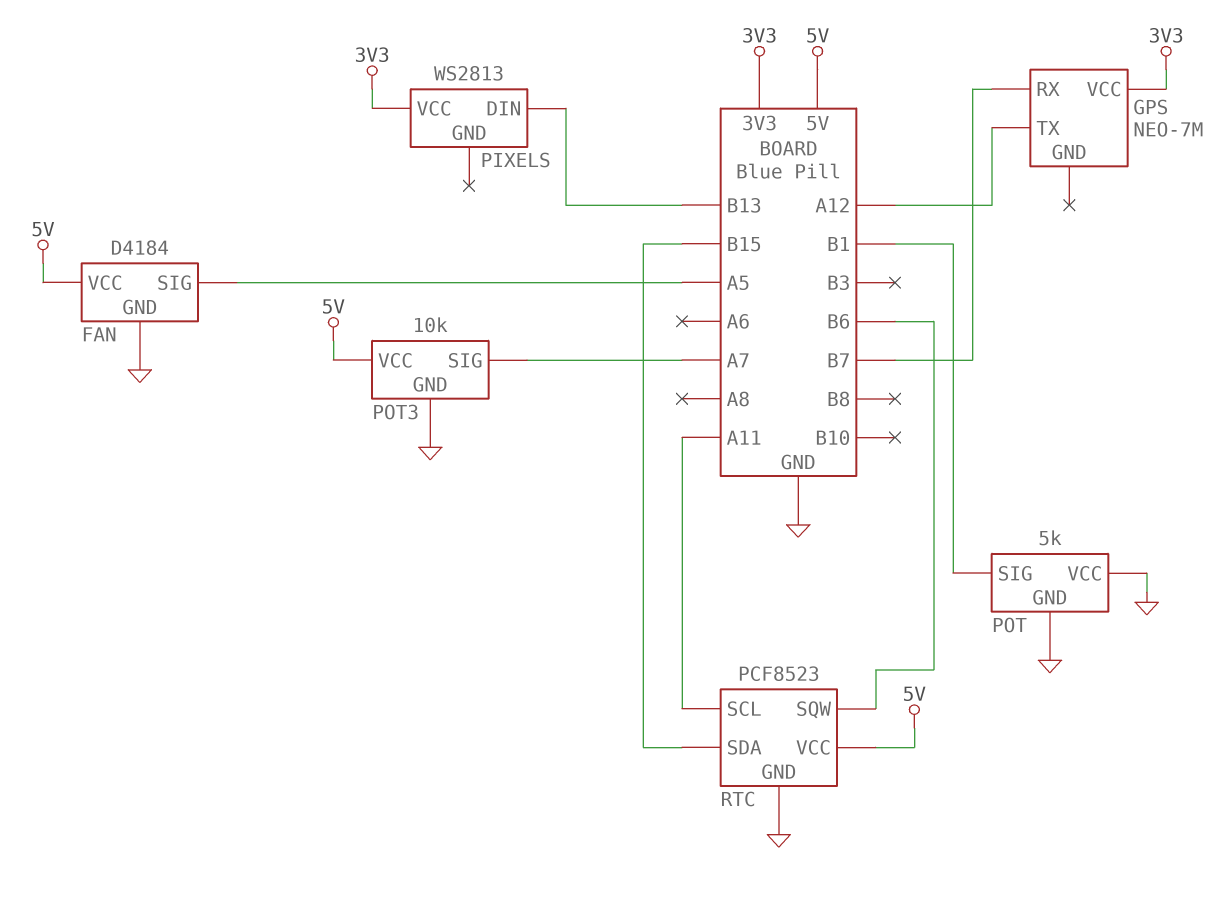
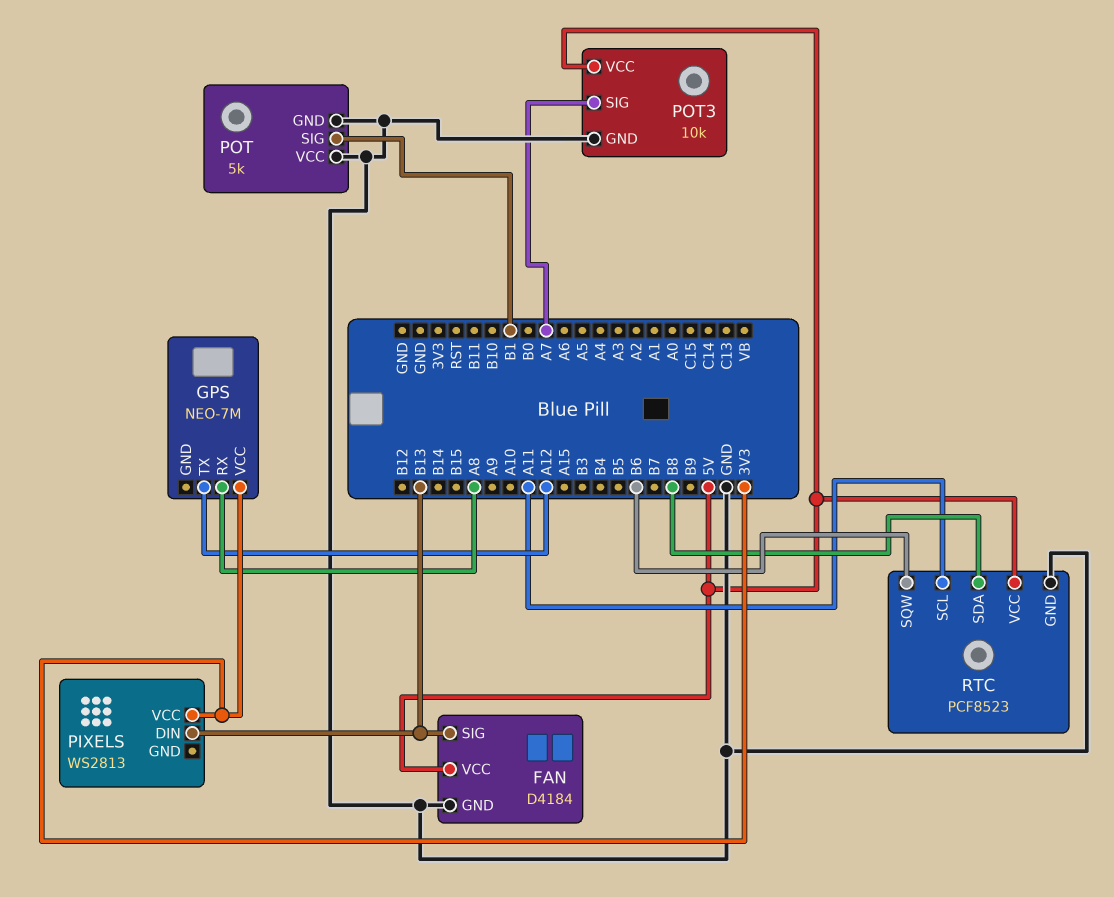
FAN pin SIG: A5 -> B13
GPS pin RX: B7 -> A8
RTC pin SDA: B15 -> B8

